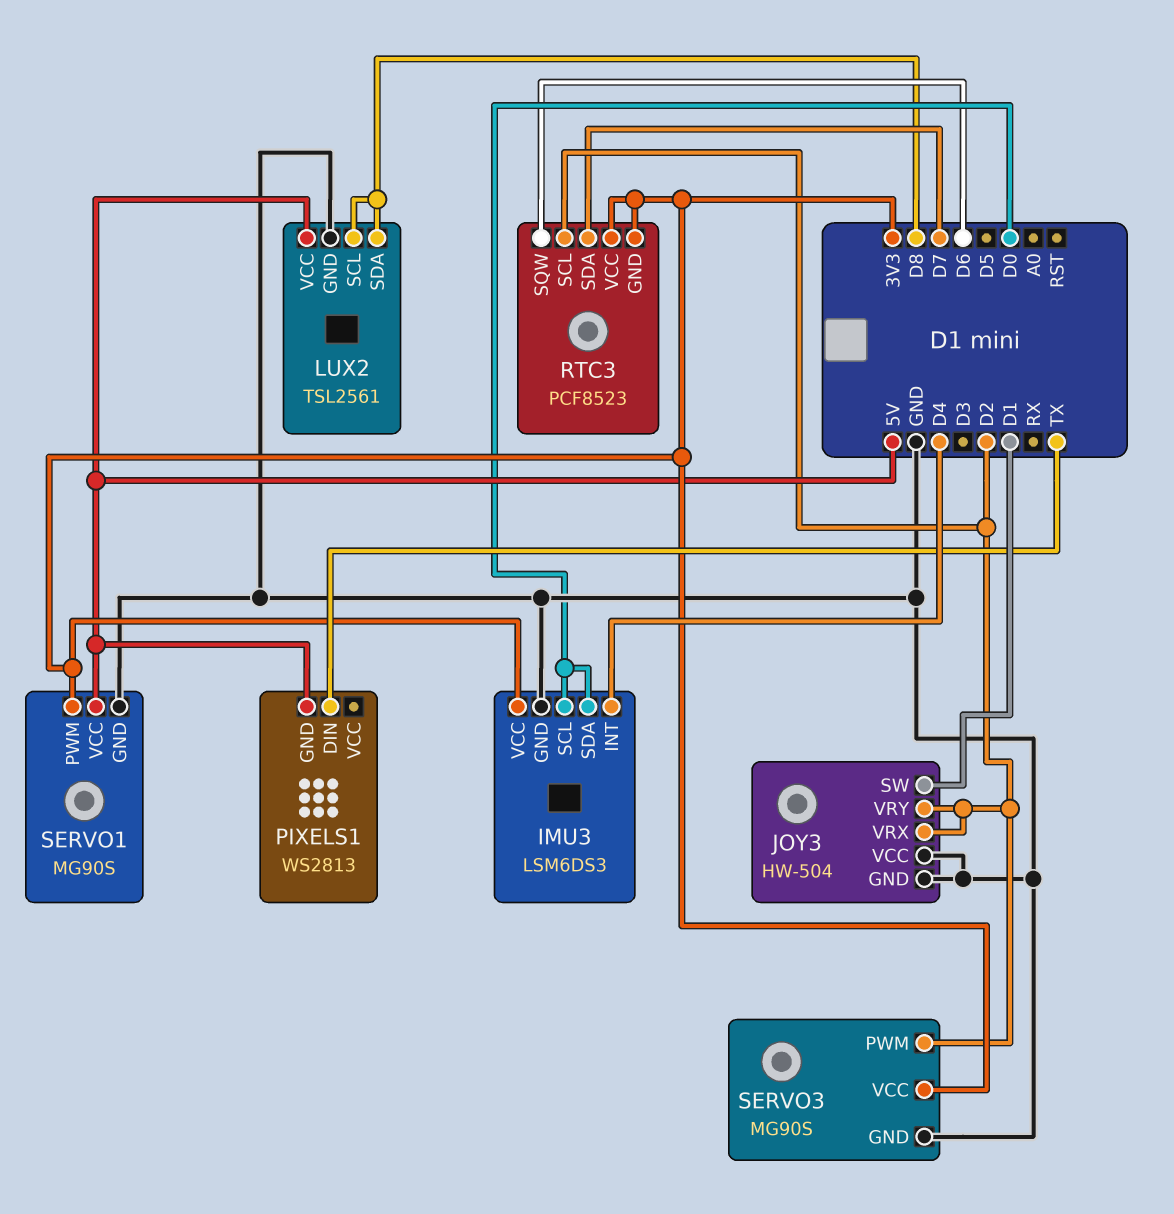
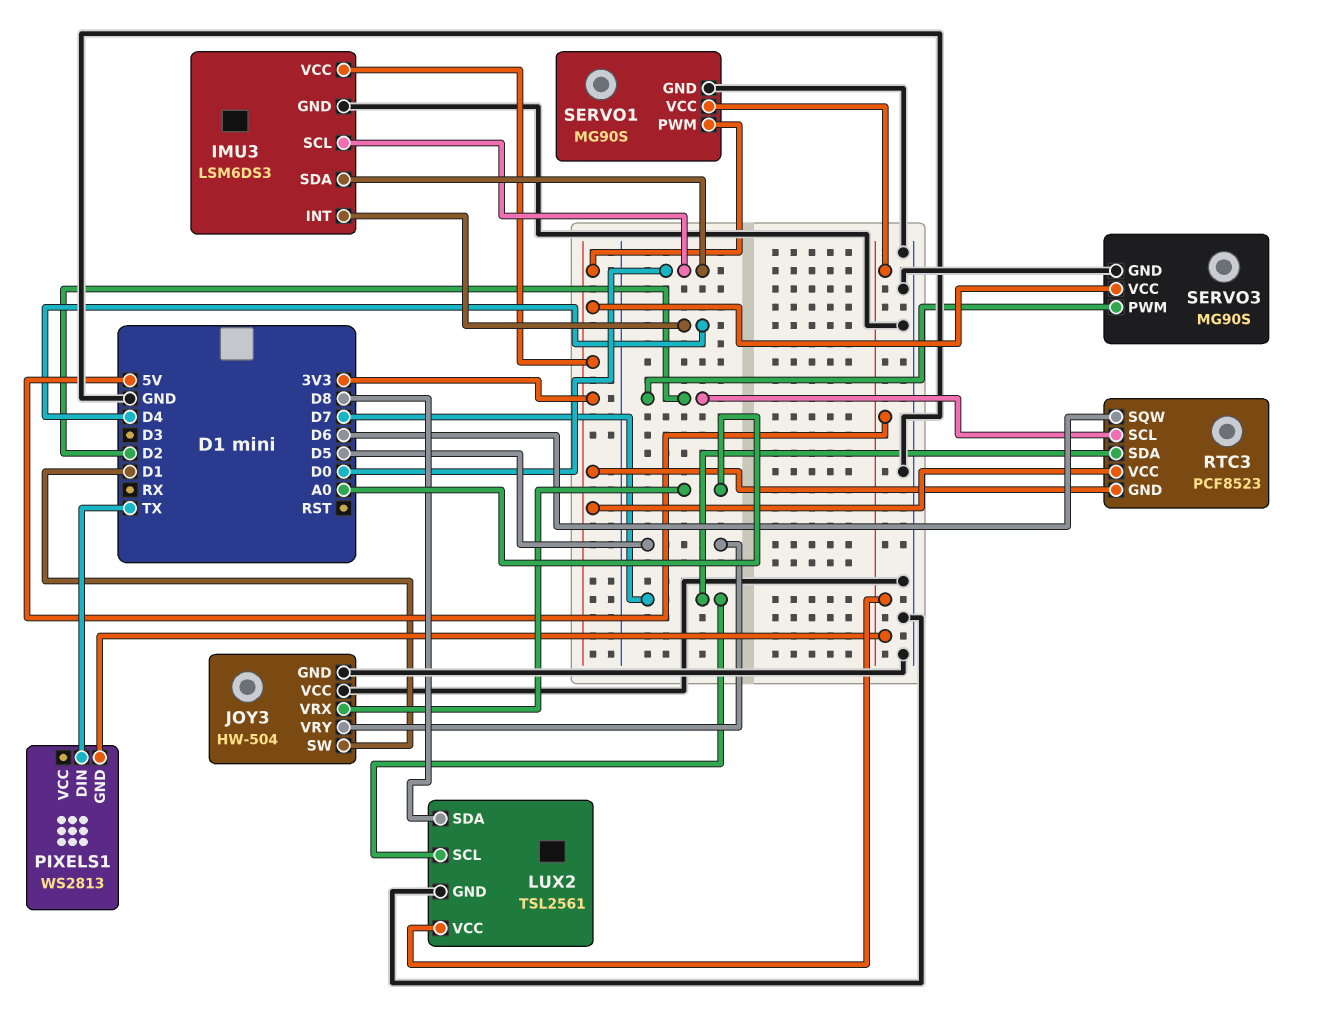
JOY3 pin VRX: D2 -> A0
JOY3 pin VRY: D2 -> D5
LUX2 pin SCL: D8 -> D7

